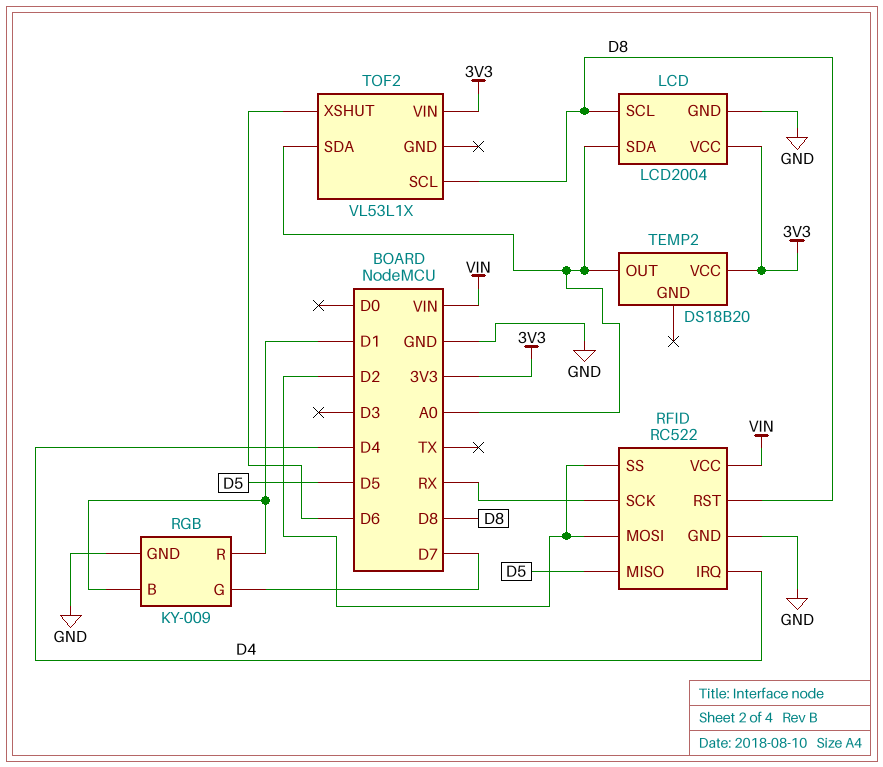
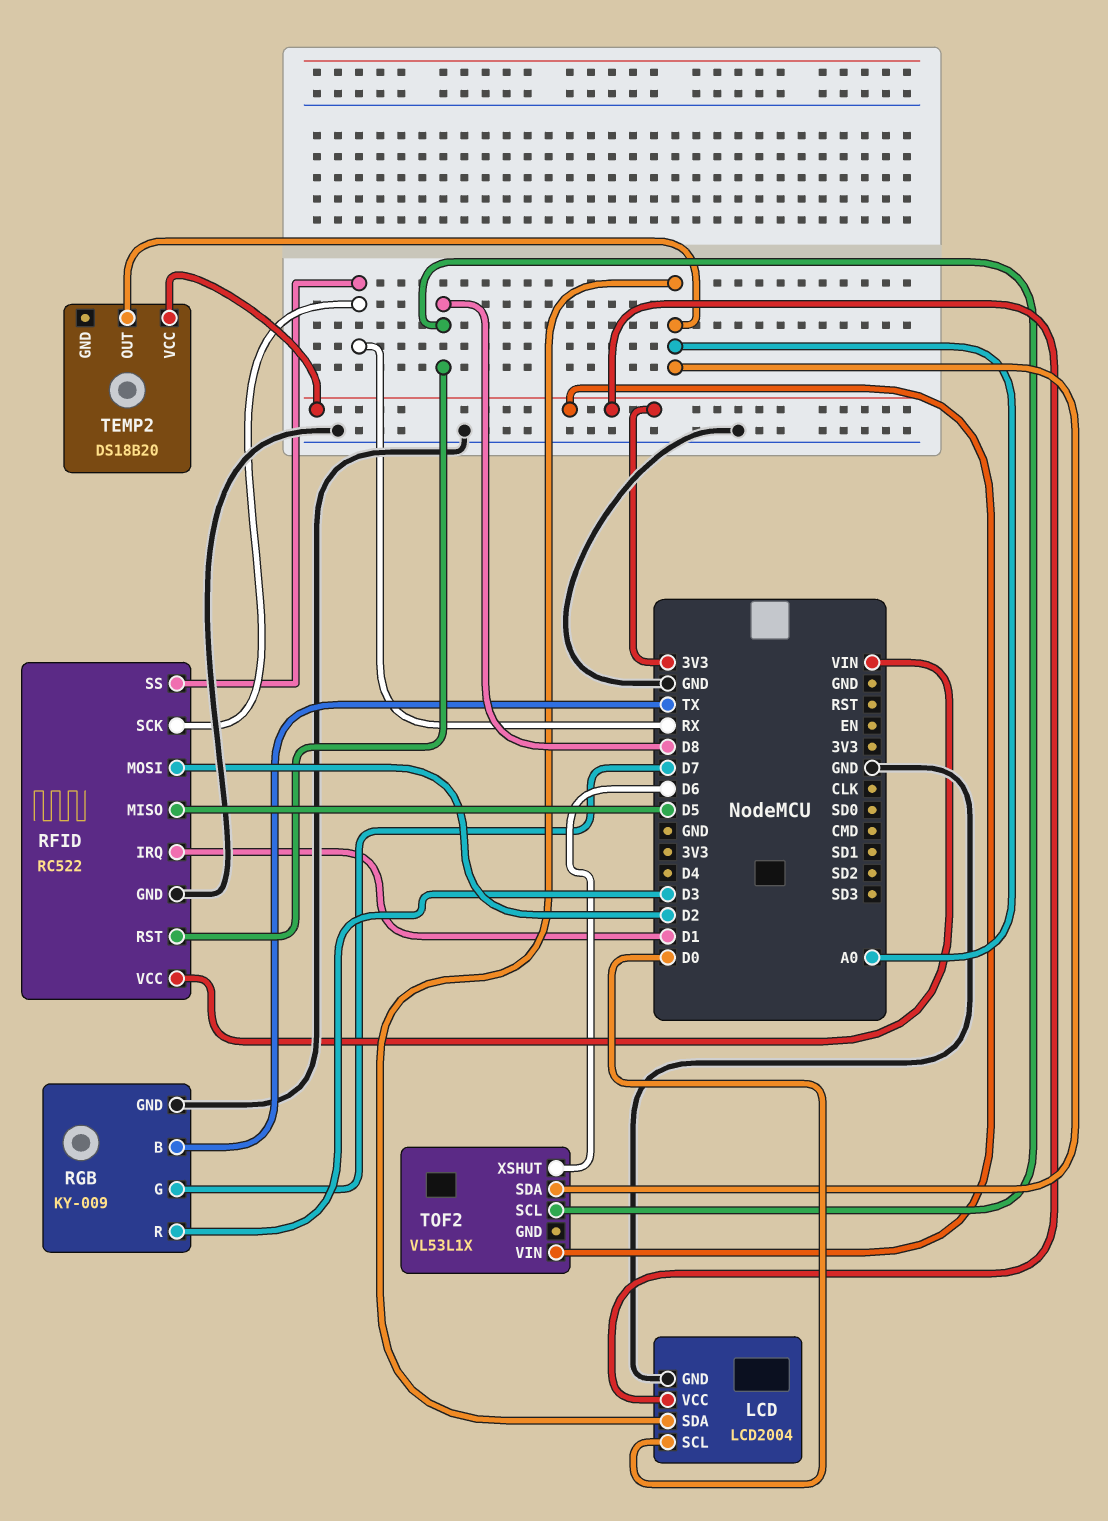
LCD pin SCL: D8 -> D0
RFID pin IRQ: D4 -> D1
RFID pin SS: D2 -> RX
RGB pin B: D1 -> TX
RGB pin R: D1 -> D3

